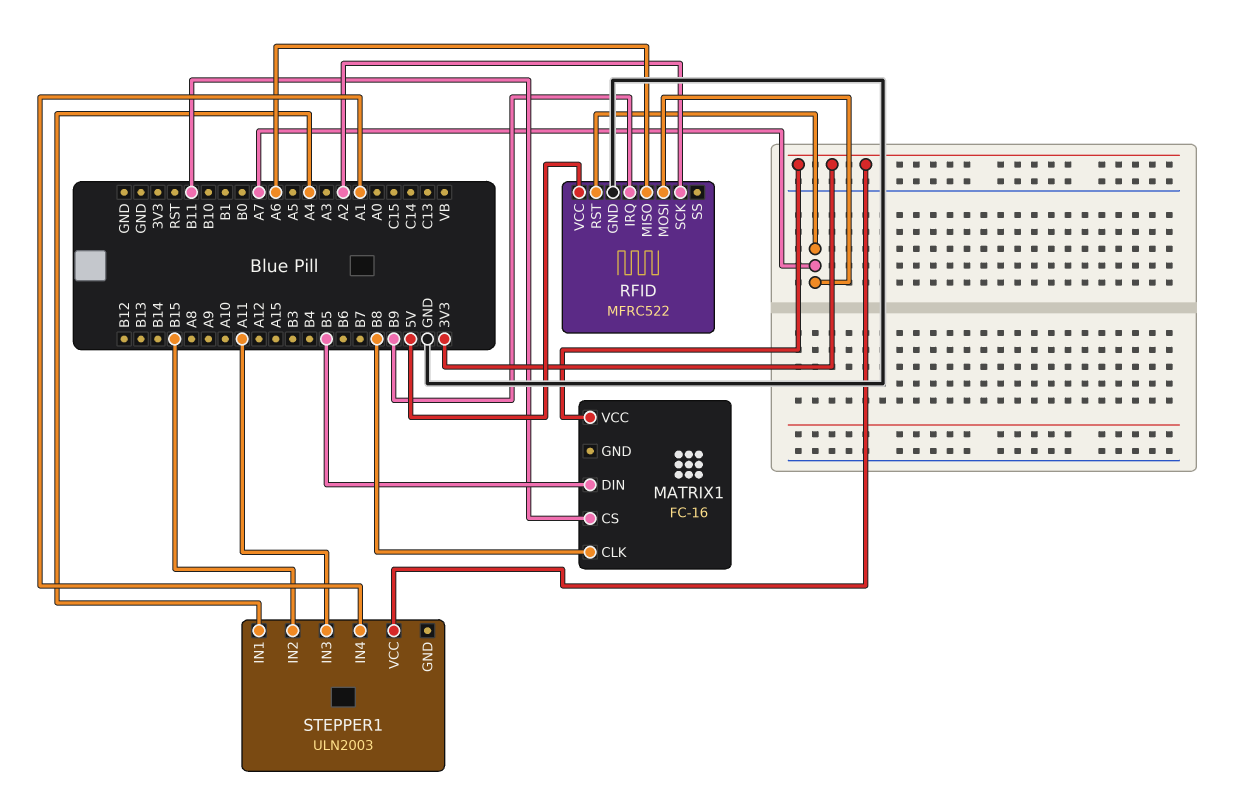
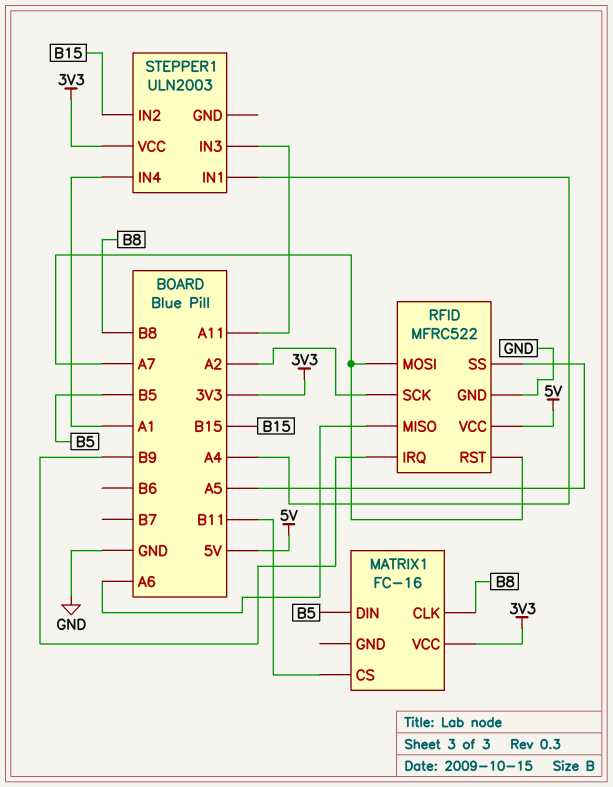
RFID pin SS: none -> A5

